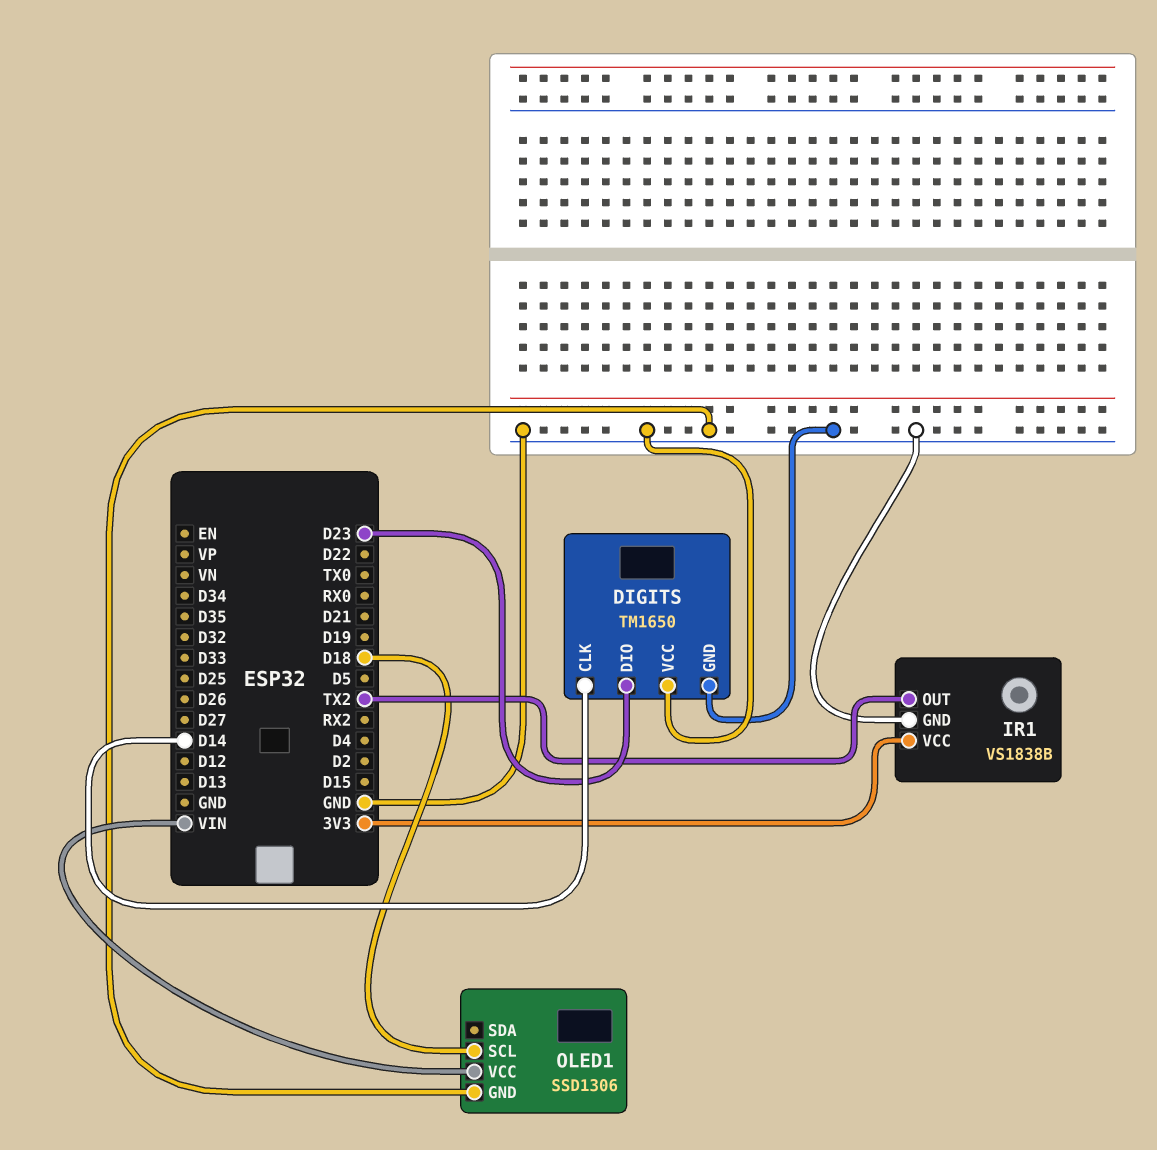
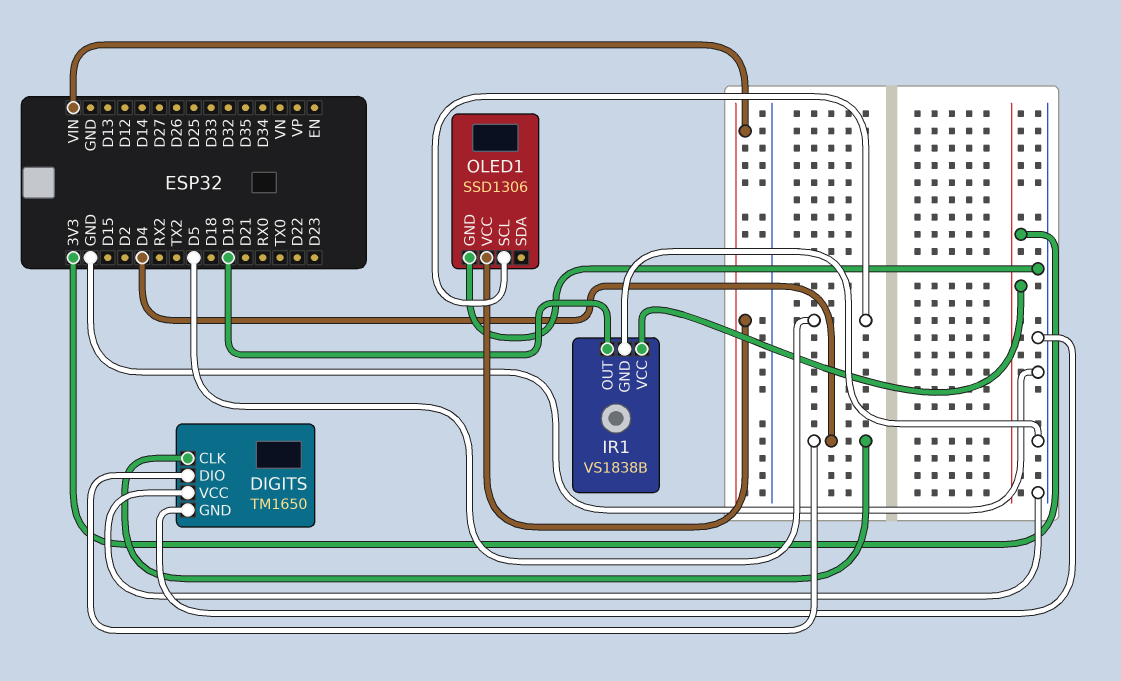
DIGITS pin CLK: D14 -> D4
DIGITS pin DIO: D23 -> D4
IR1 pin OUT: TX2 -> D19
OLED1 pin SCL: D18 -> D5

